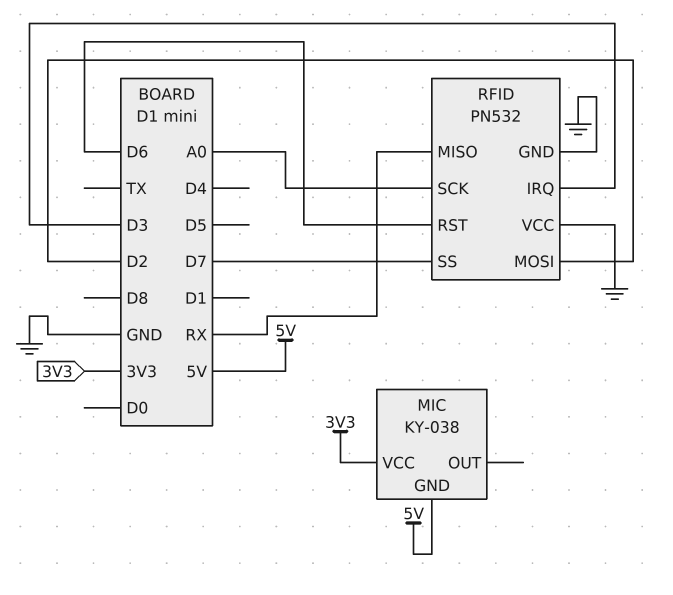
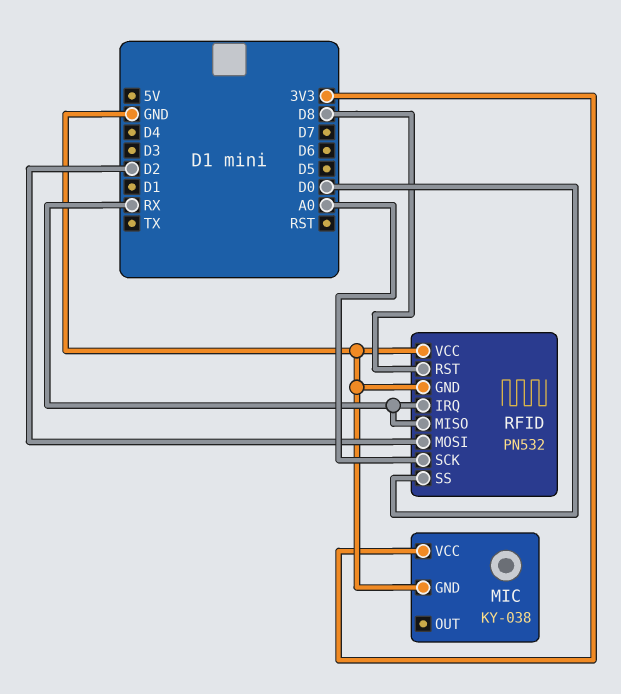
MIC pin GND: 5V -> GND
RFID pin IRQ: D3 -> RX
RFID pin RST: D6 -> D8
RFID pin SS: D7 -> D0

